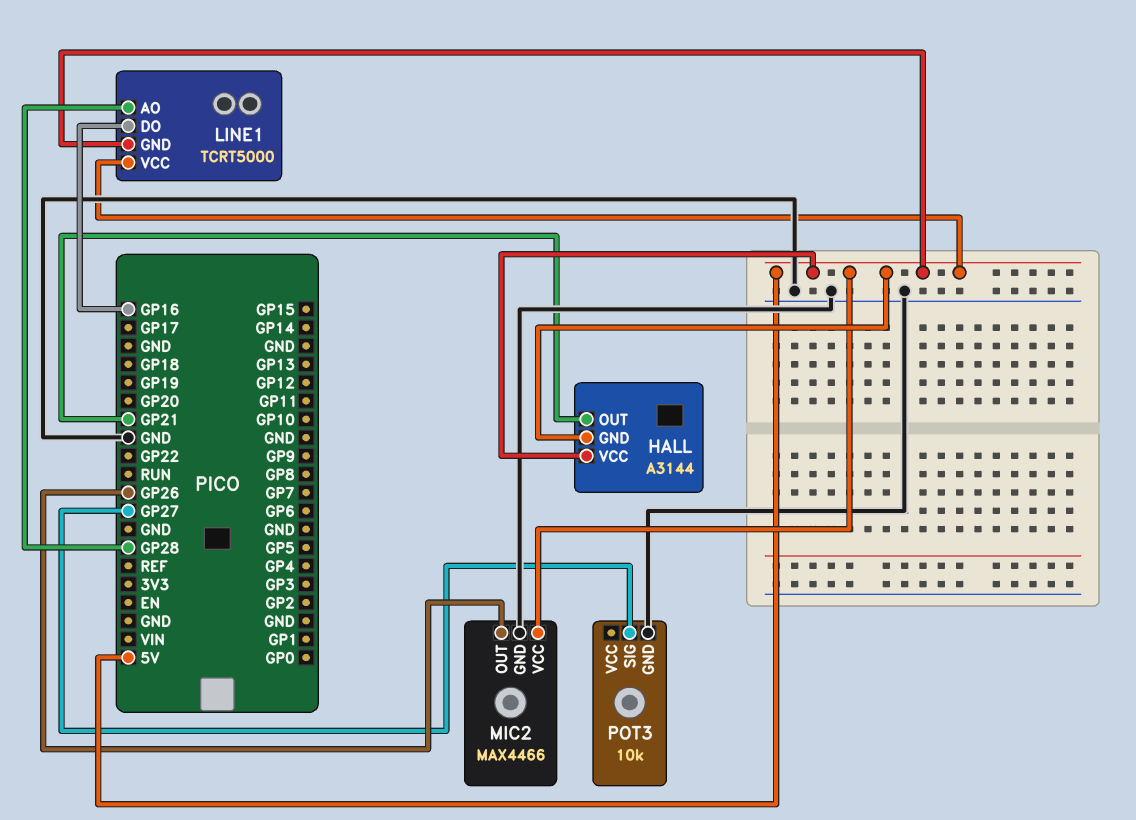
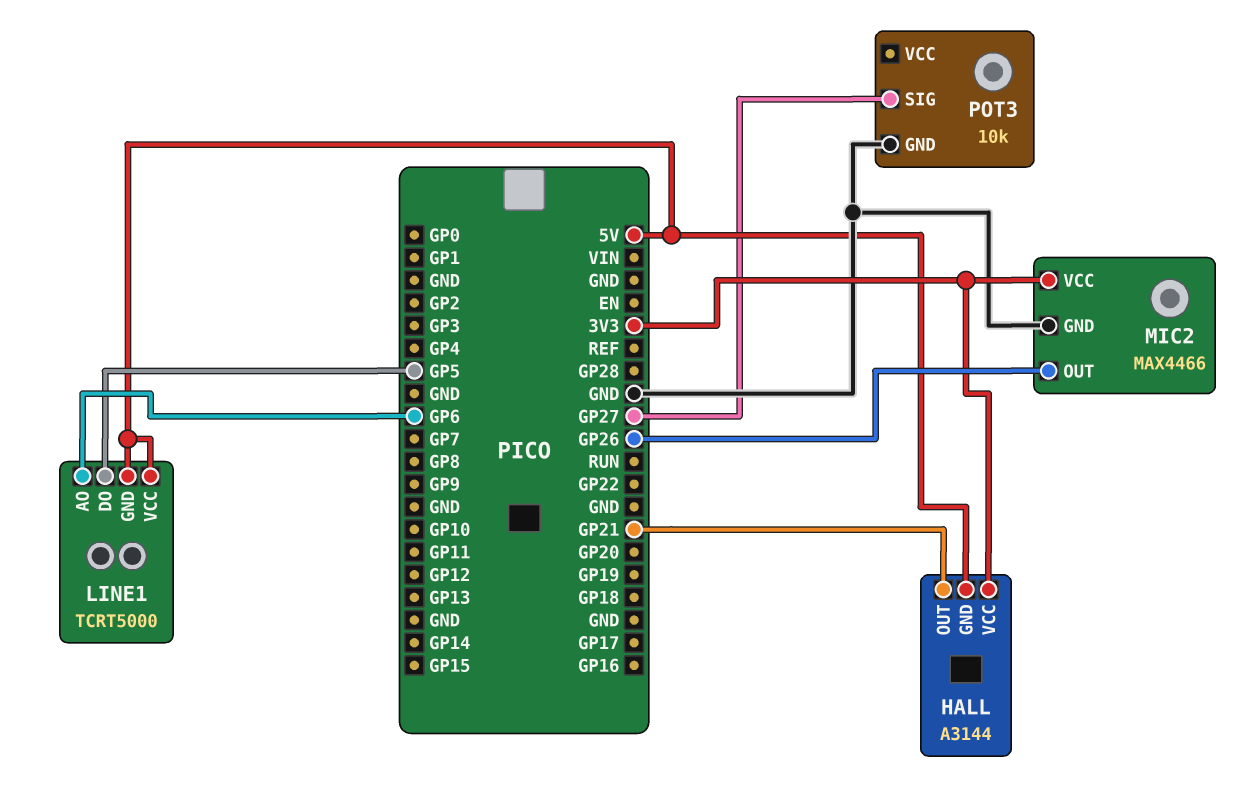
HALL pin VCC: 5V -> 3V3
LINE1 pin AO: GP28 -> GP6
LINE1 pin DO: GP16 -> GP5
MIC2 pin VCC: 5V -> 3V3

